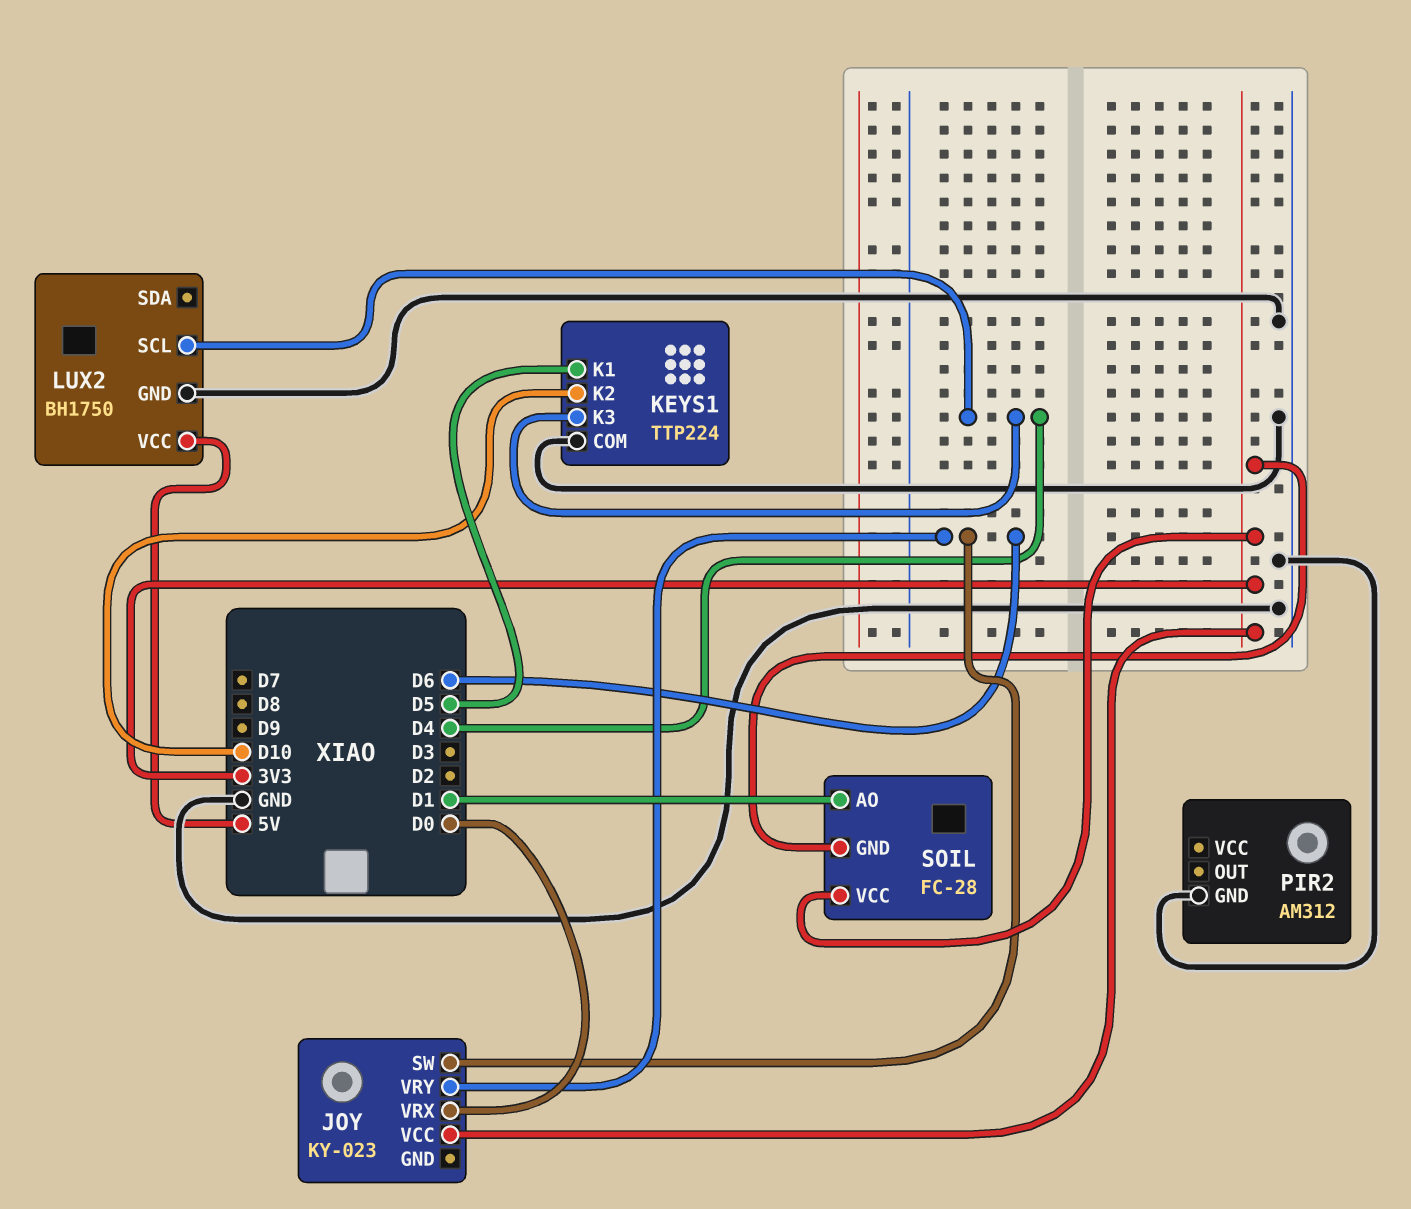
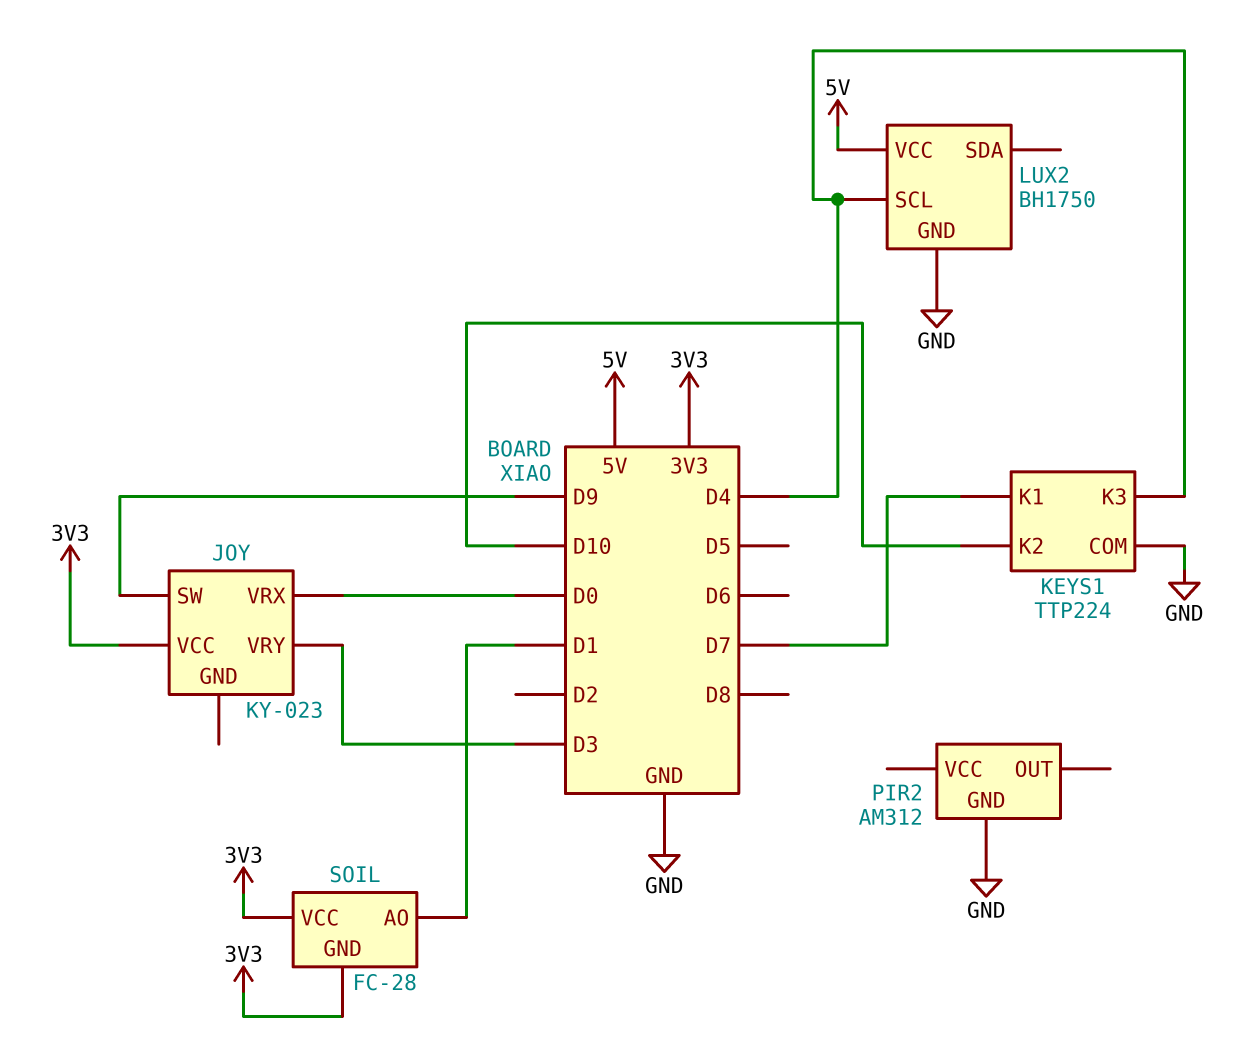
JOY pin SW: D6 -> D9
JOY pin VRY: D6 -> D3
KEYS1 pin K1: D5 -> D7

